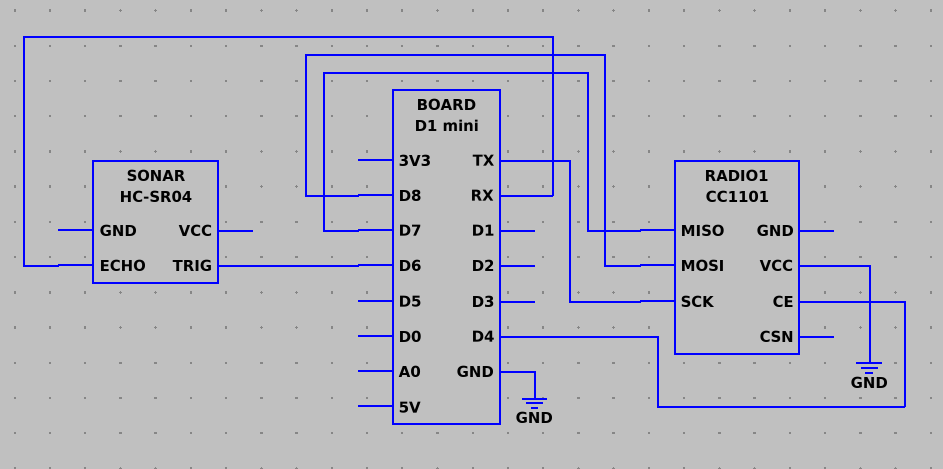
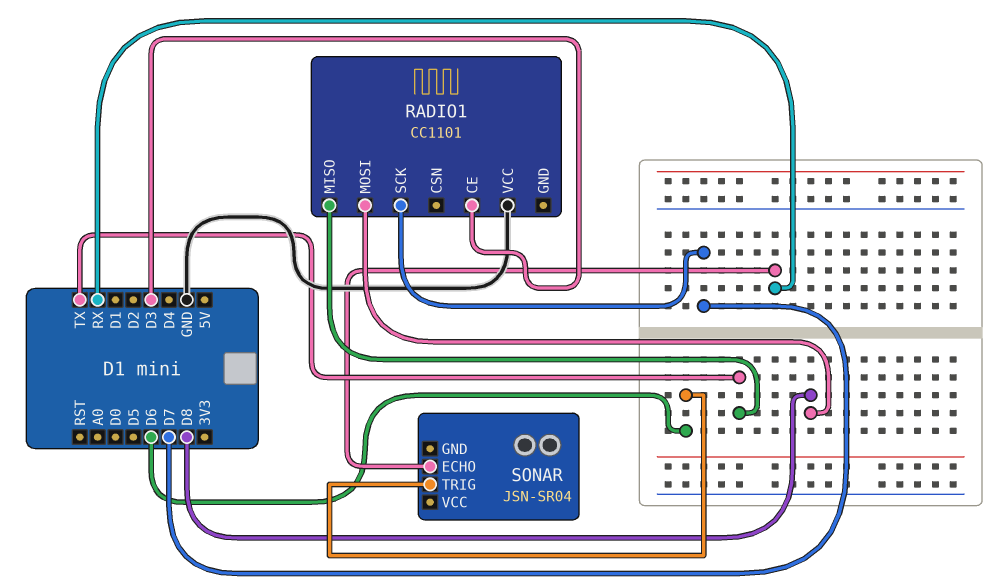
RADIO1 pin CE: D4 -> D3
RADIO1 pin MISO: D7 -> TX
RADIO1 pin SCK: TX -> D7
SONAR: HC-SR04 -> JSN-SR04

